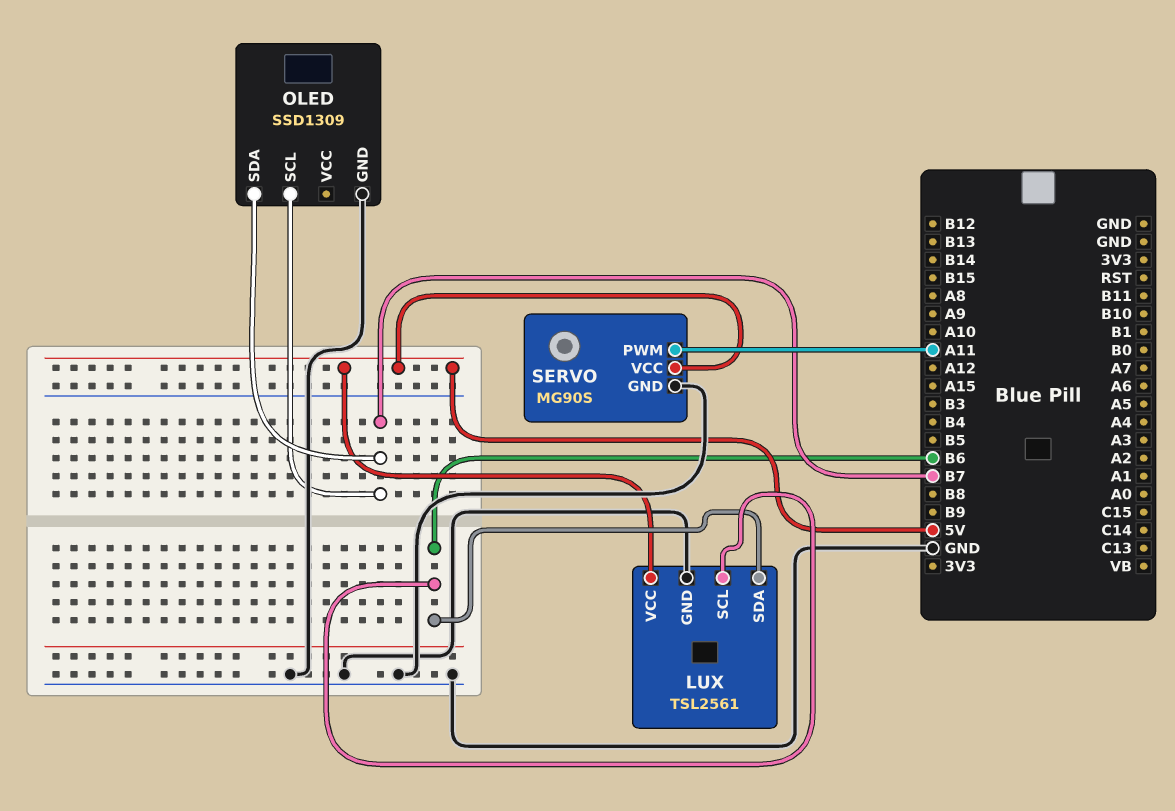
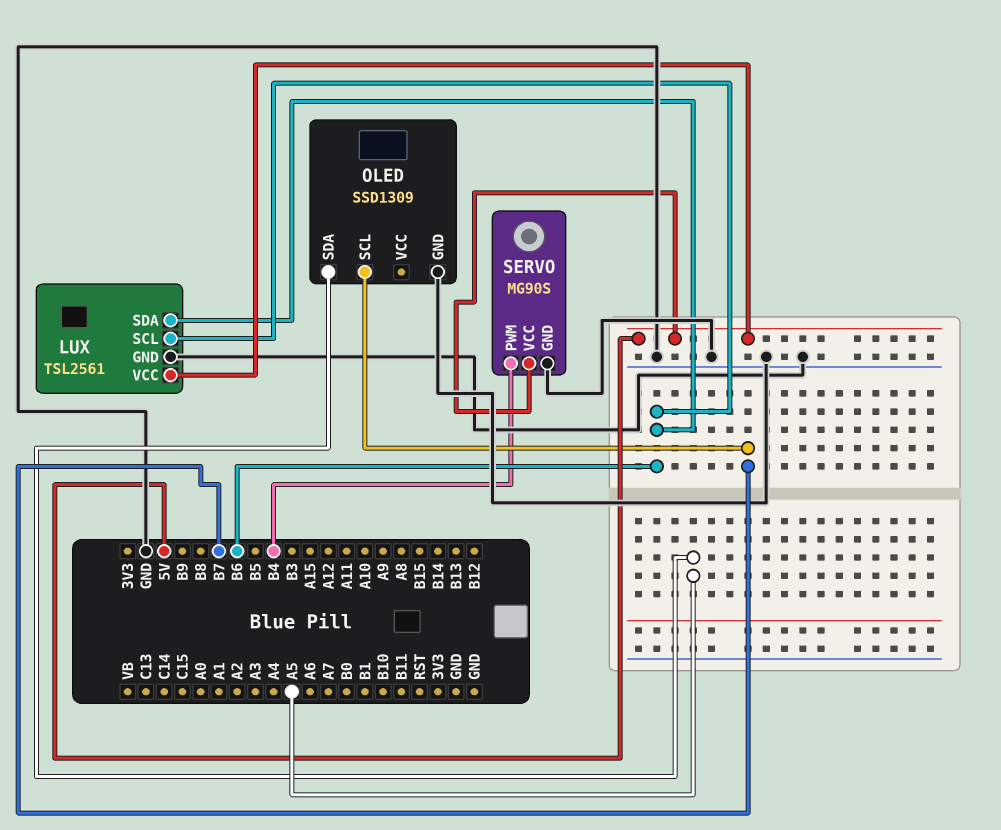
OLED pin SDA: B7 -> A5
SERVO pin PWM: A11 -> B4

